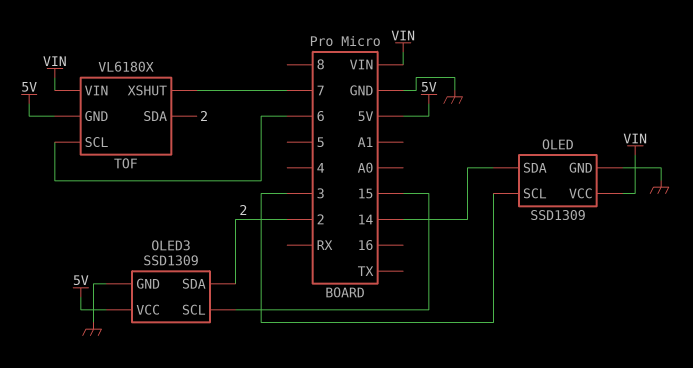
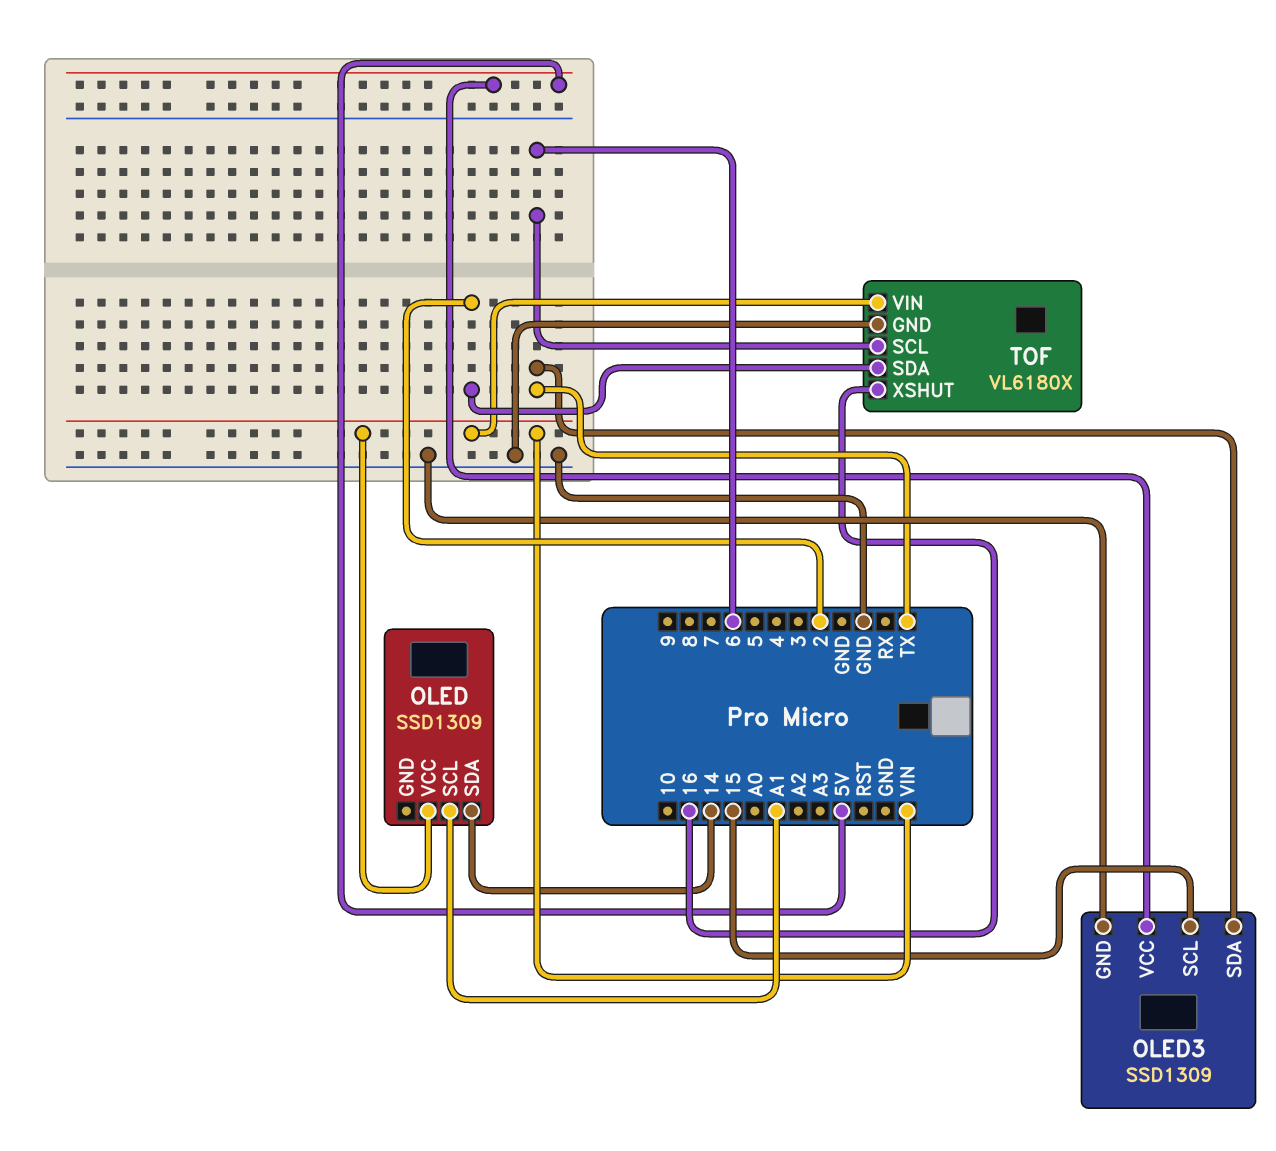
OLED pin GND: GND -> none
OLED pin SCL: 3 -> A1
OLED3 pin SDA: 2 -> TX
TOF pin GND: 5V -> GND
TOF pin XSHUT: 7 -> 16

